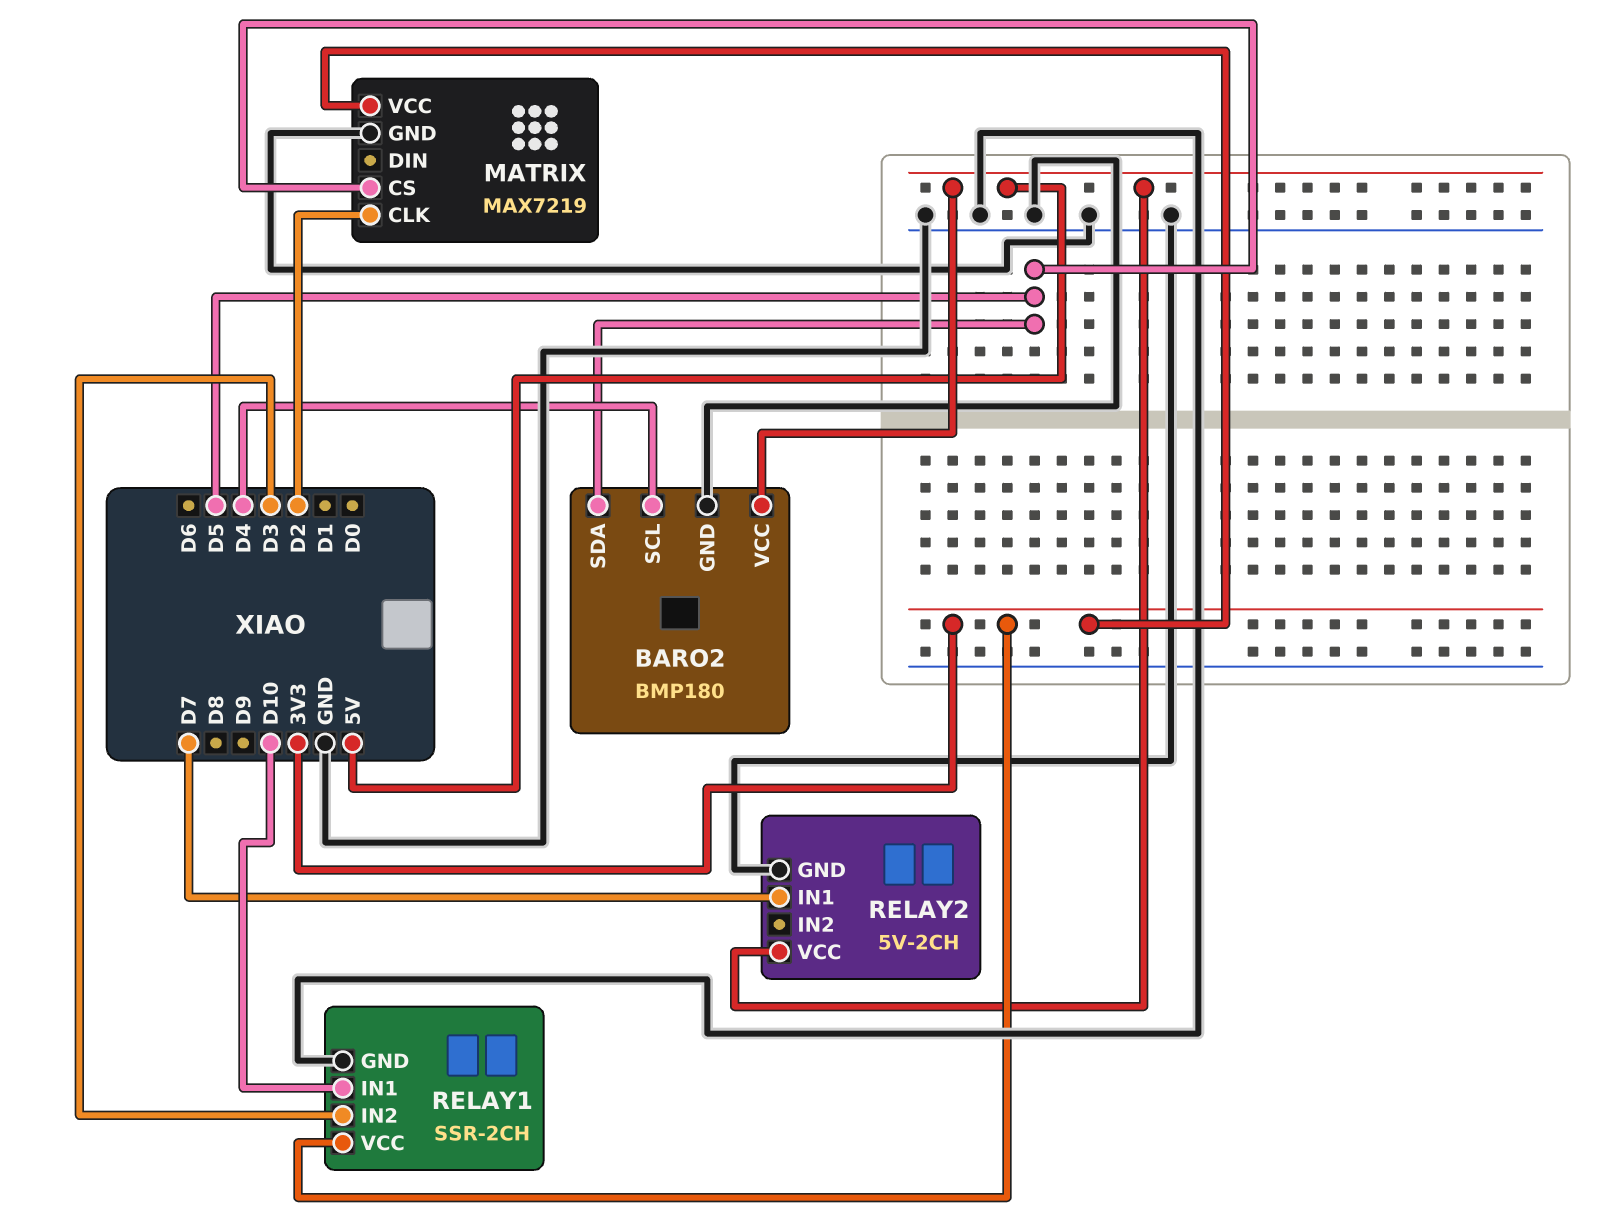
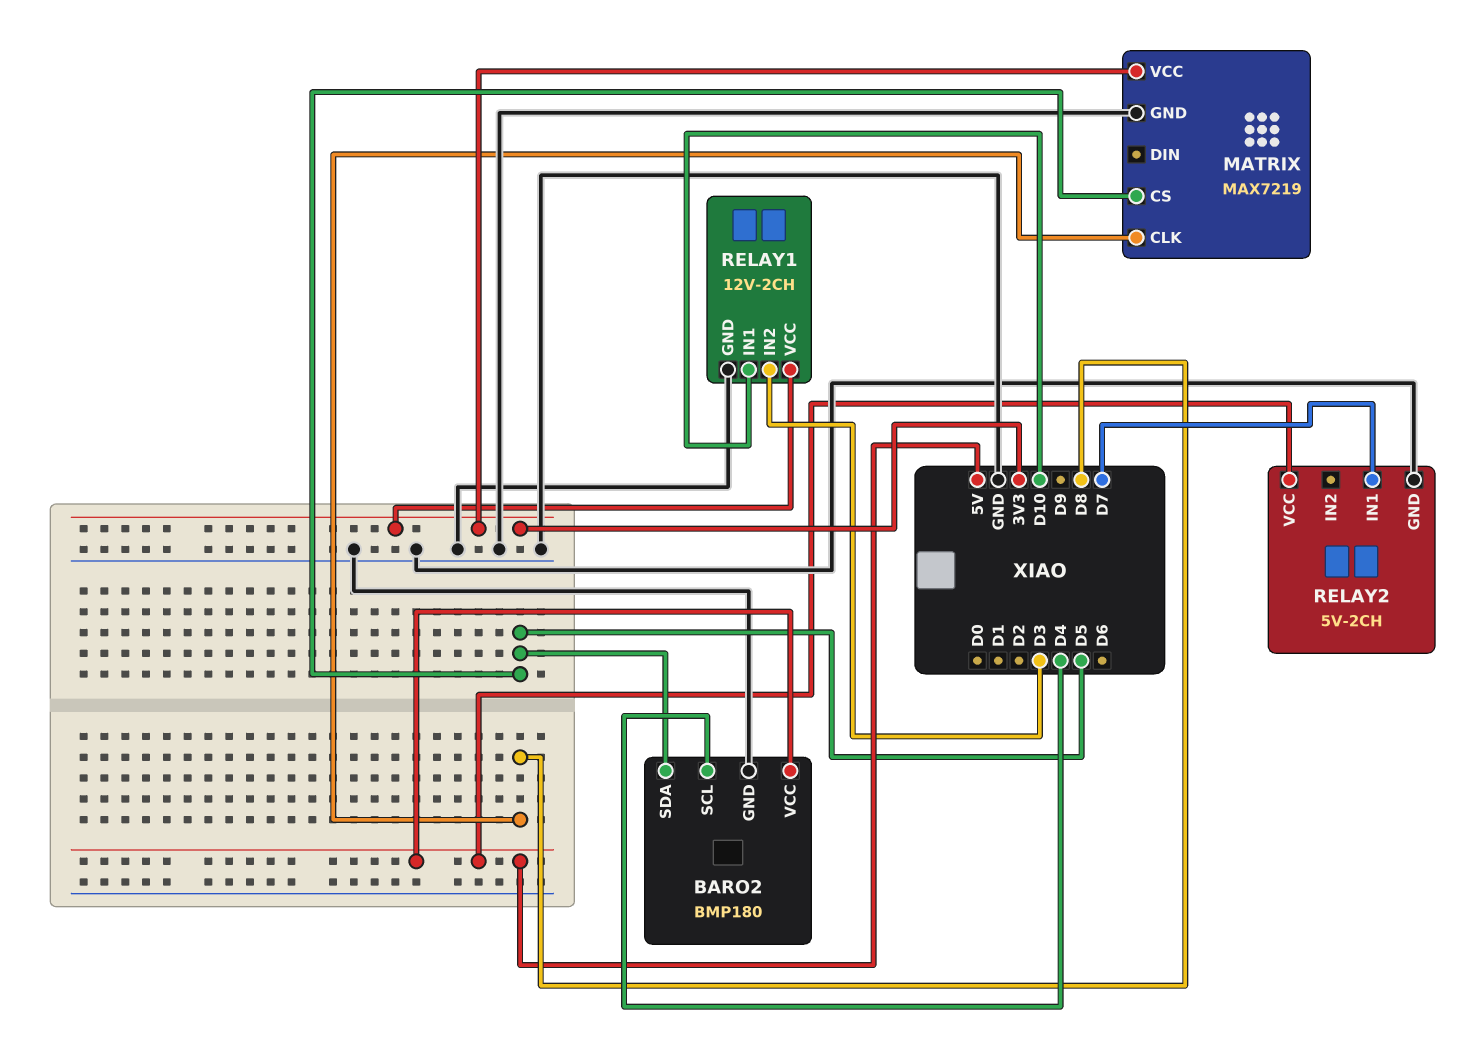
MATRIX pin CLK: D2 -> D8
RELAY1: SSR-2CH -> 12V-2CH

